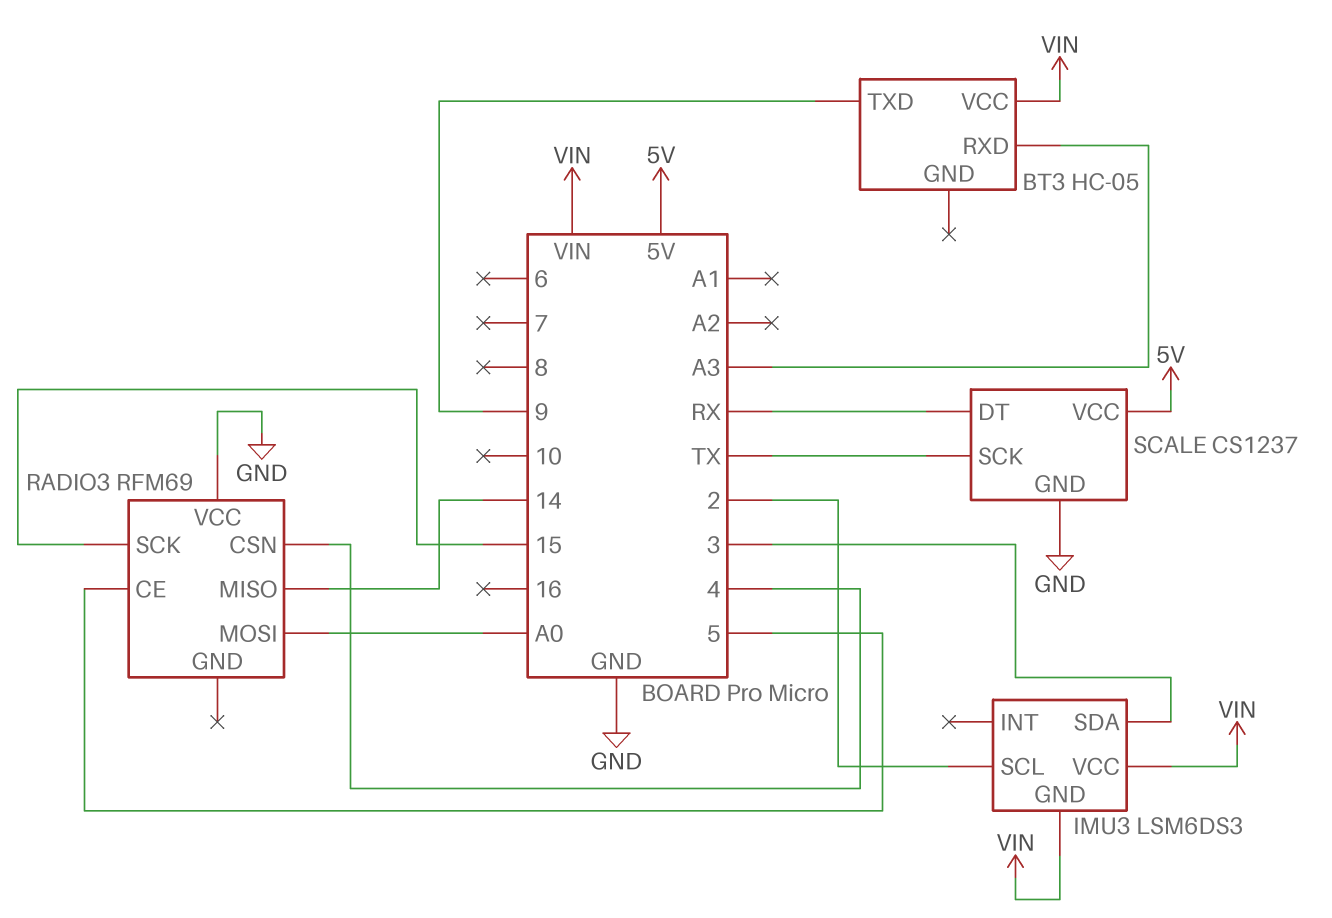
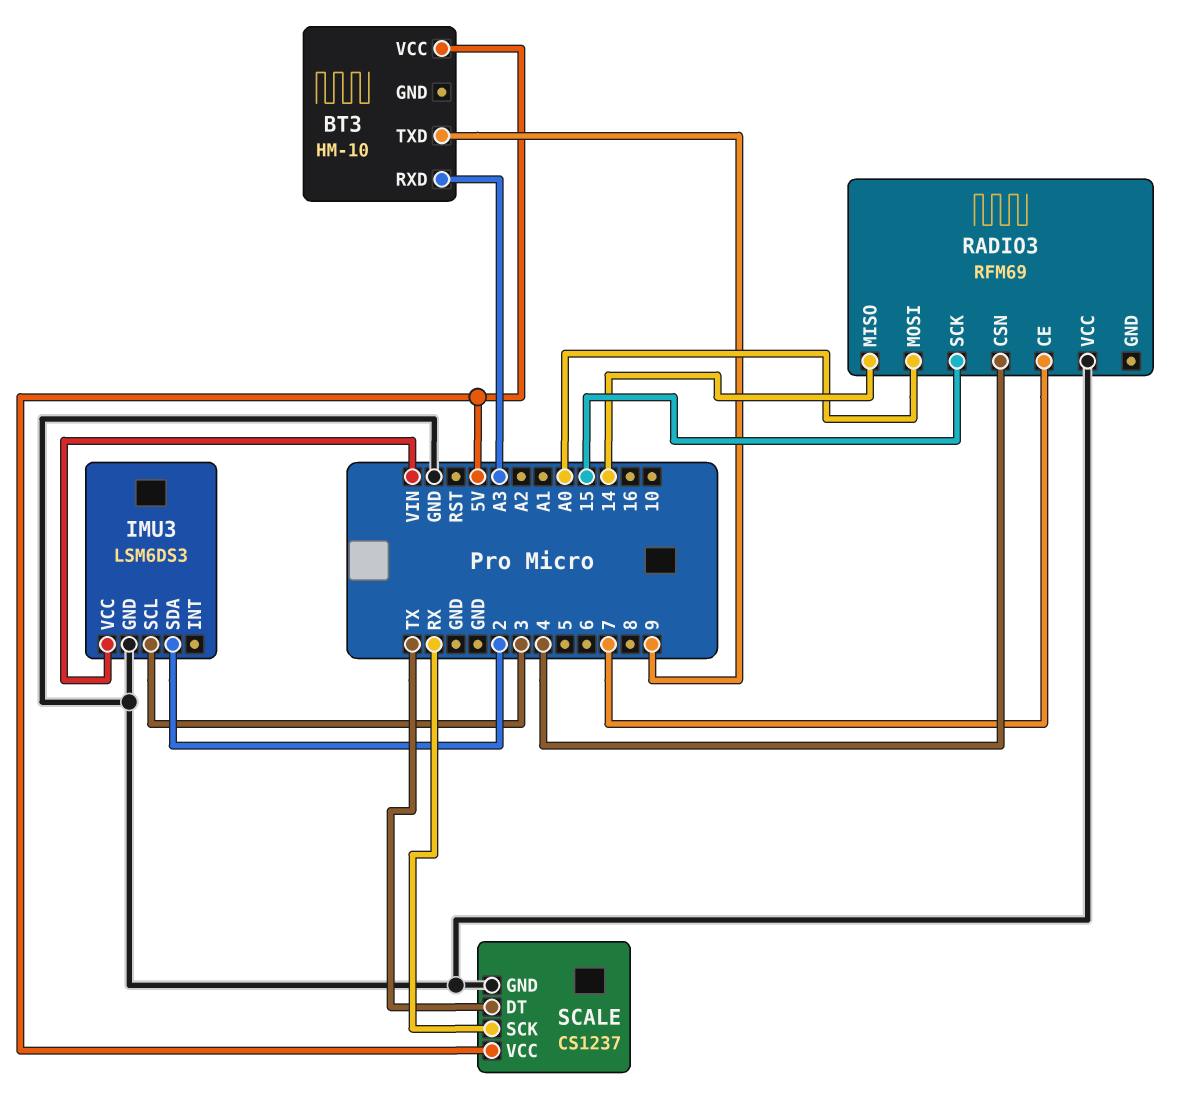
BT3: HC-05 -> HM-10
BT3 pin VCC: VIN -> 5V
IMU3 pin GND: VIN -> GND
IMU3 pin SCL: 2 -> 3
IMU3 pin SDA: 3 -> 2
RADIO3 pin CE: 5 -> 7
SCALE pin DT: RX -> TX
SCALE pin SCK: TX -> RX

